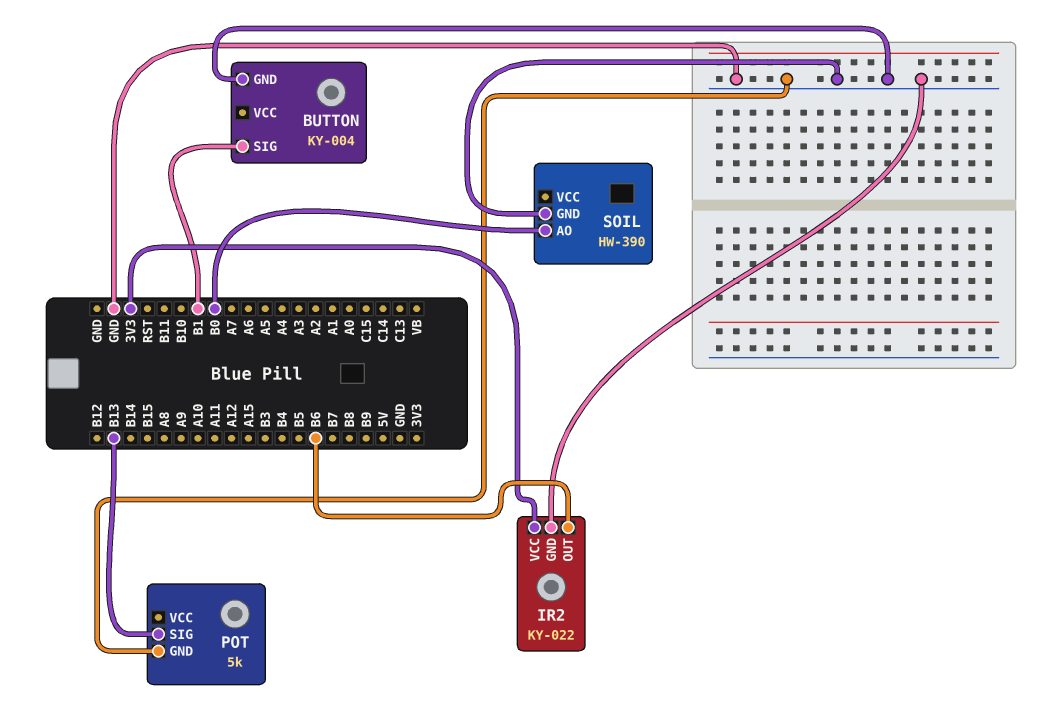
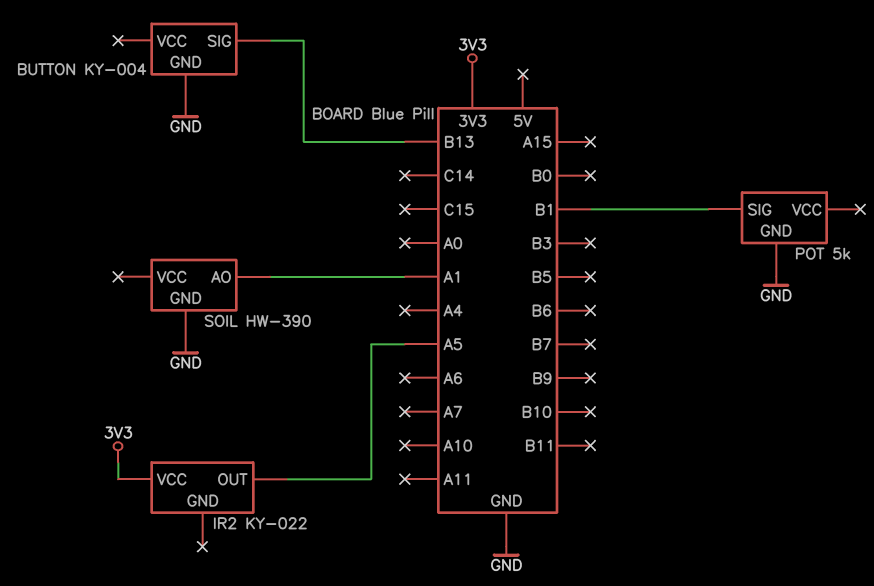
BUTTON pin SIG: B1 -> B13
IR2 pin GND: GND -> none
IR2 pin OUT: B6 -> A5
POT pin SIG: B13 -> B1
SOIL pin AO: B0 -> A1

